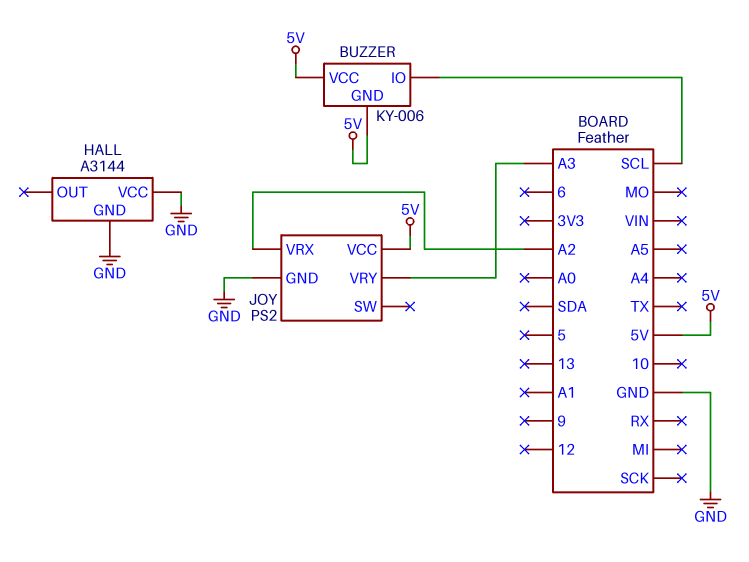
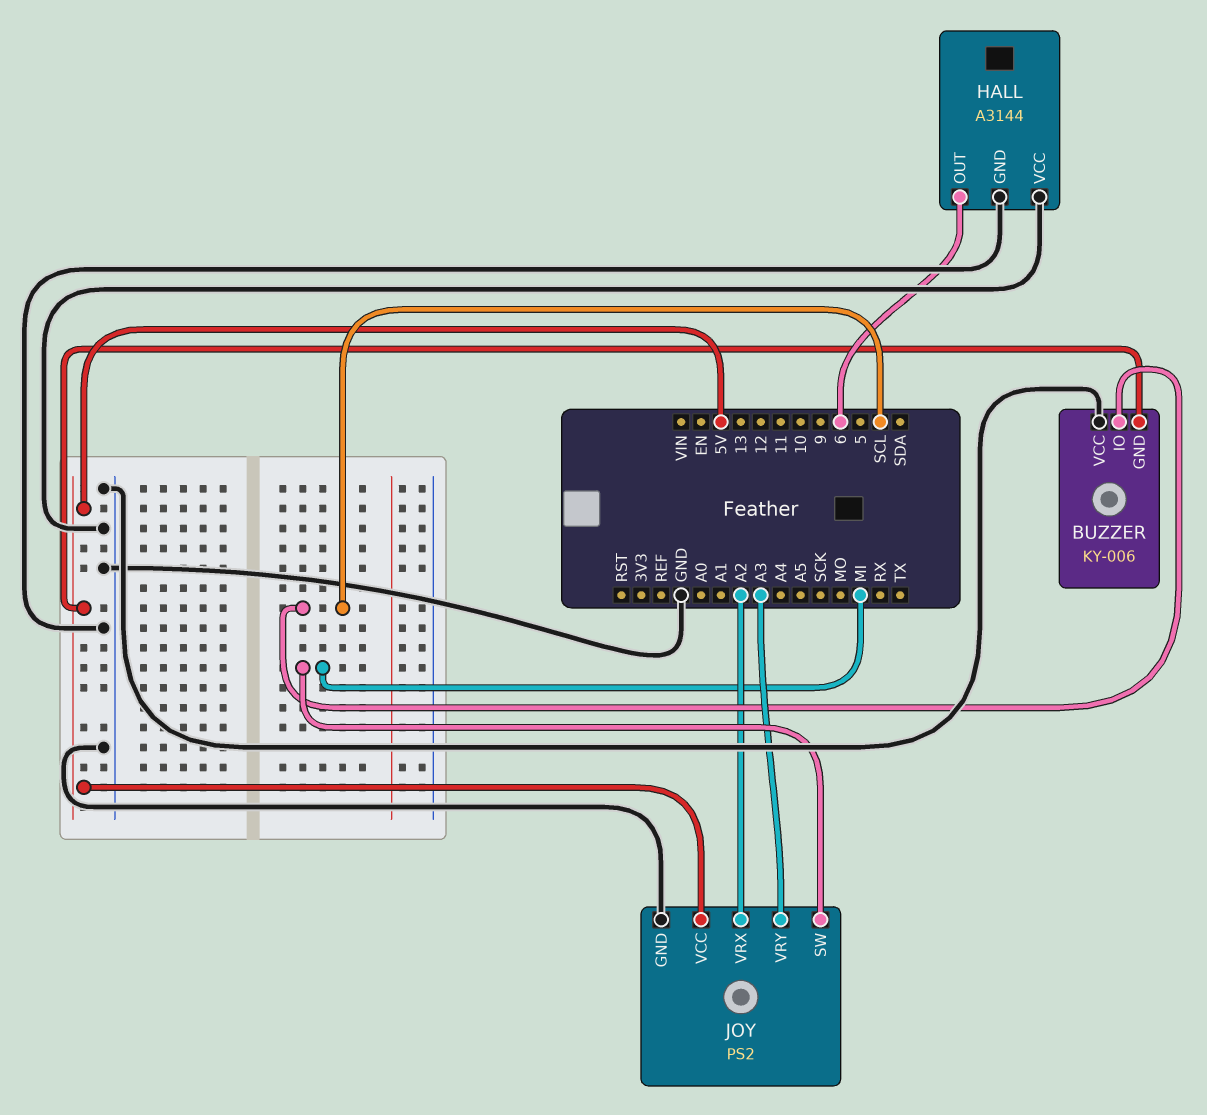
BUZZER pin VCC: 5V -> GND
HALL pin OUT: none -> 6
JOY pin SW: none -> MI

